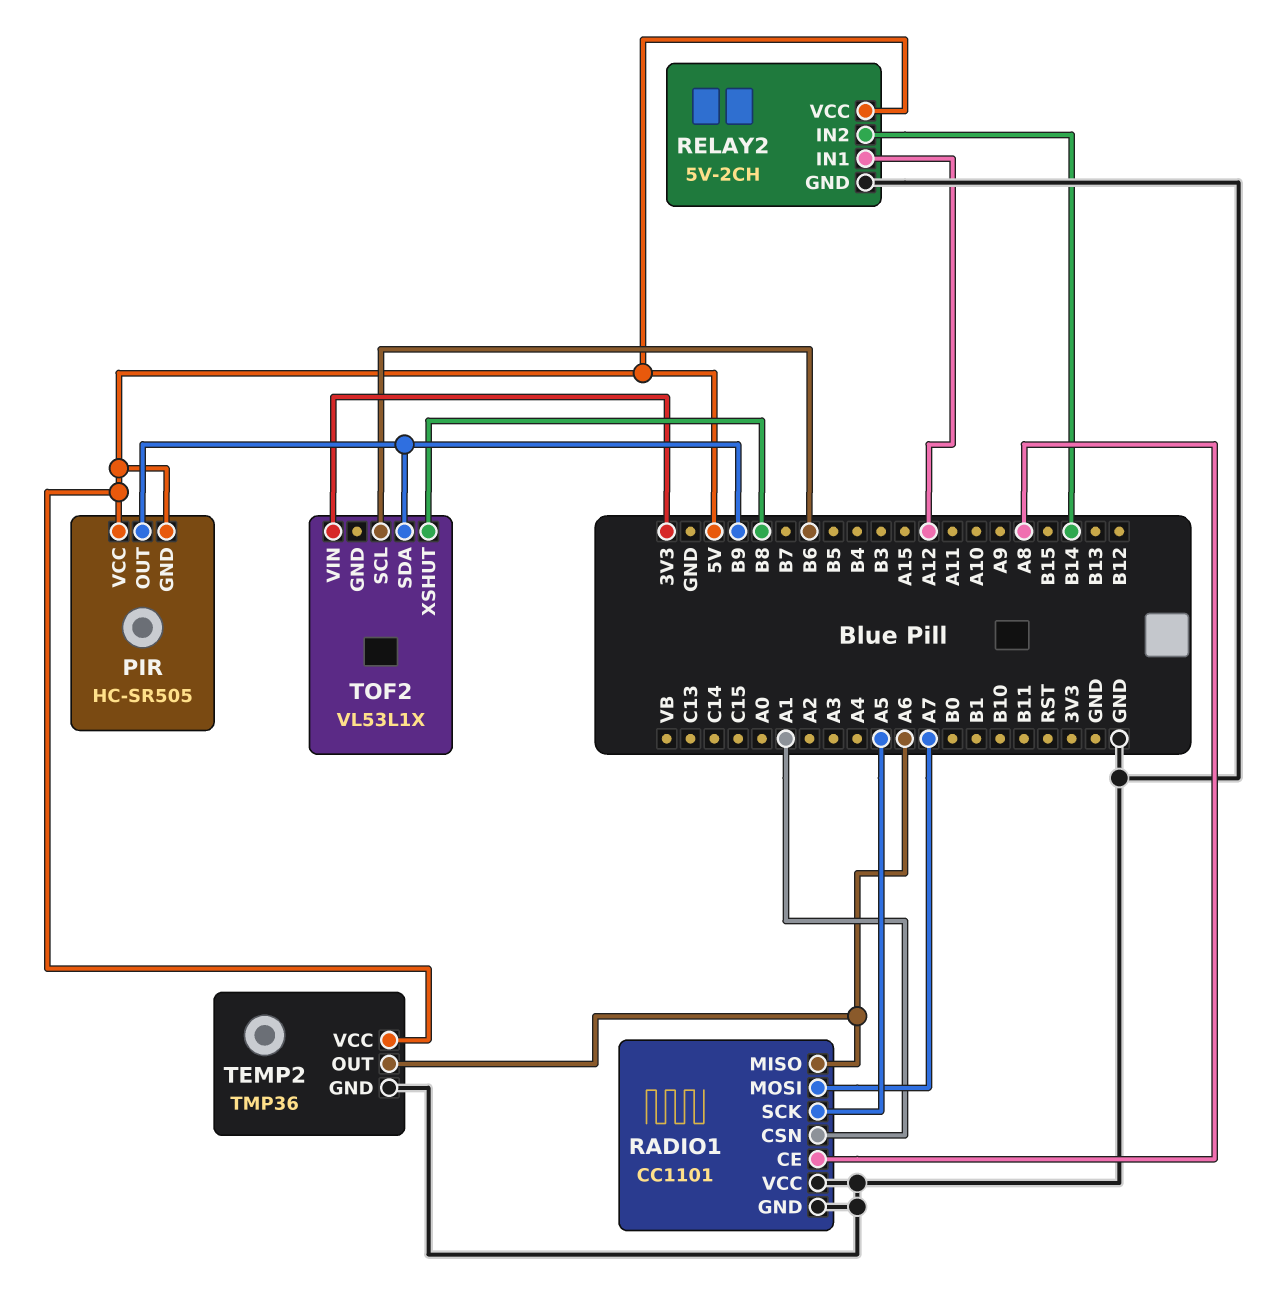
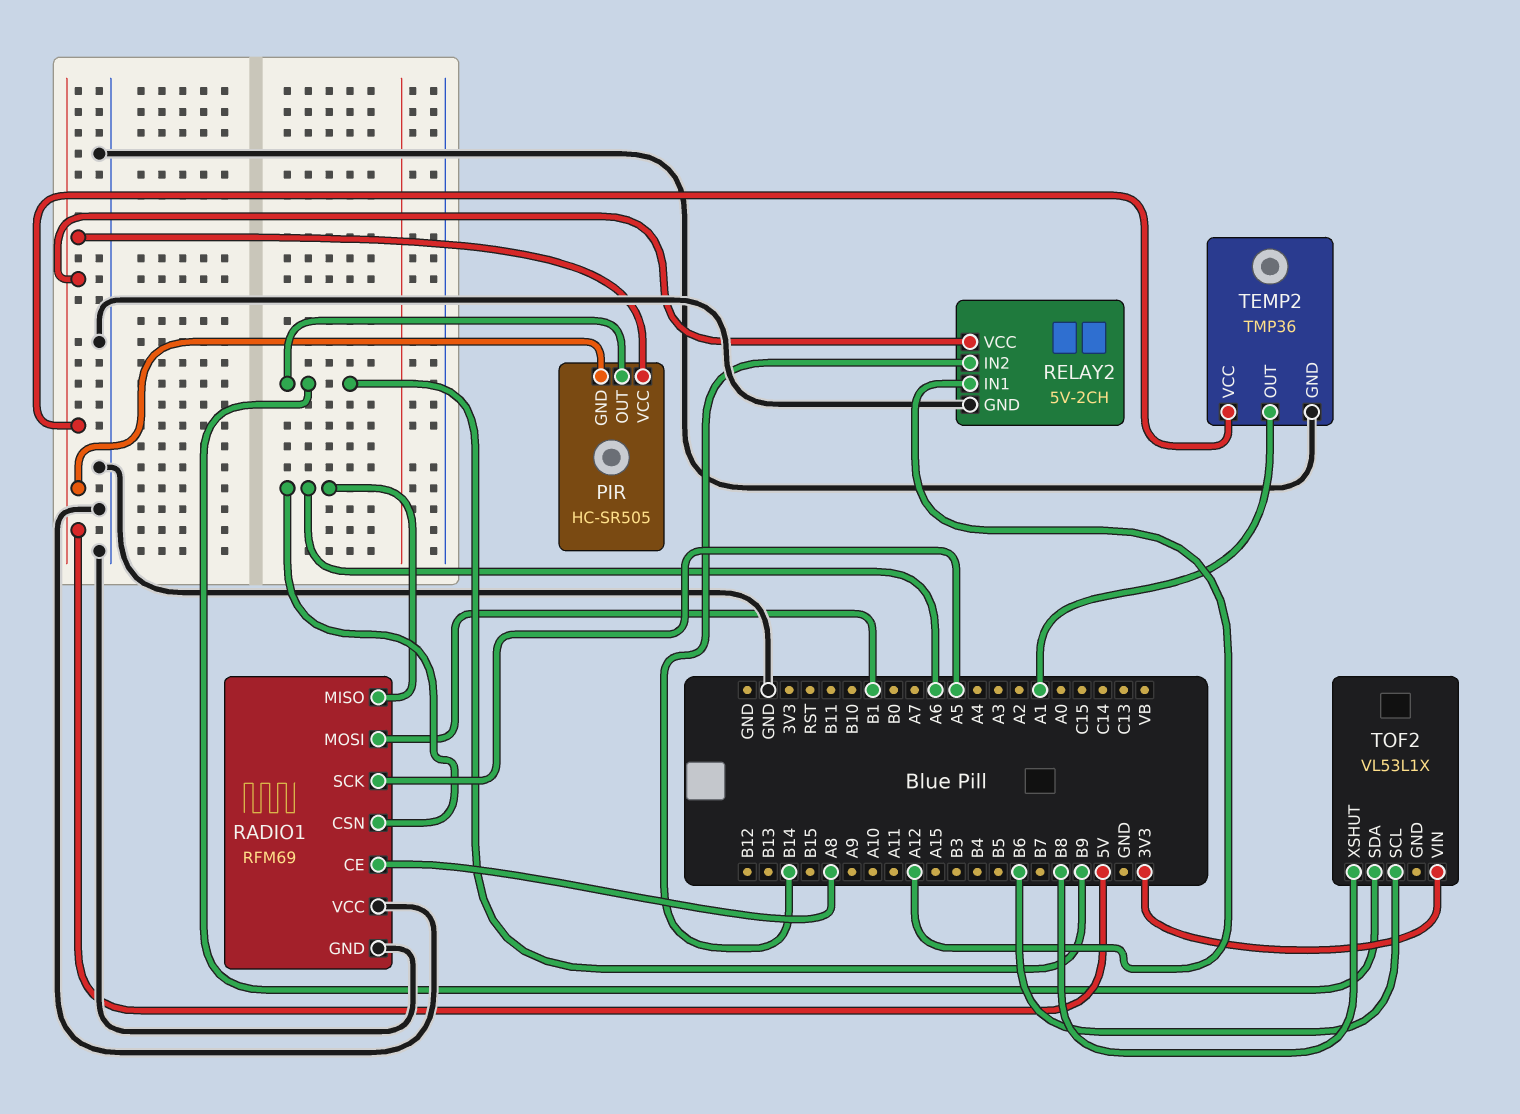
RADIO1: CC1101 -> RFM69
RADIO1 pin CSN: A1 -> A6
RADIO1 pin MOSI: A7 -> B1
TEMP2 pin OUT: A6 -> A1

